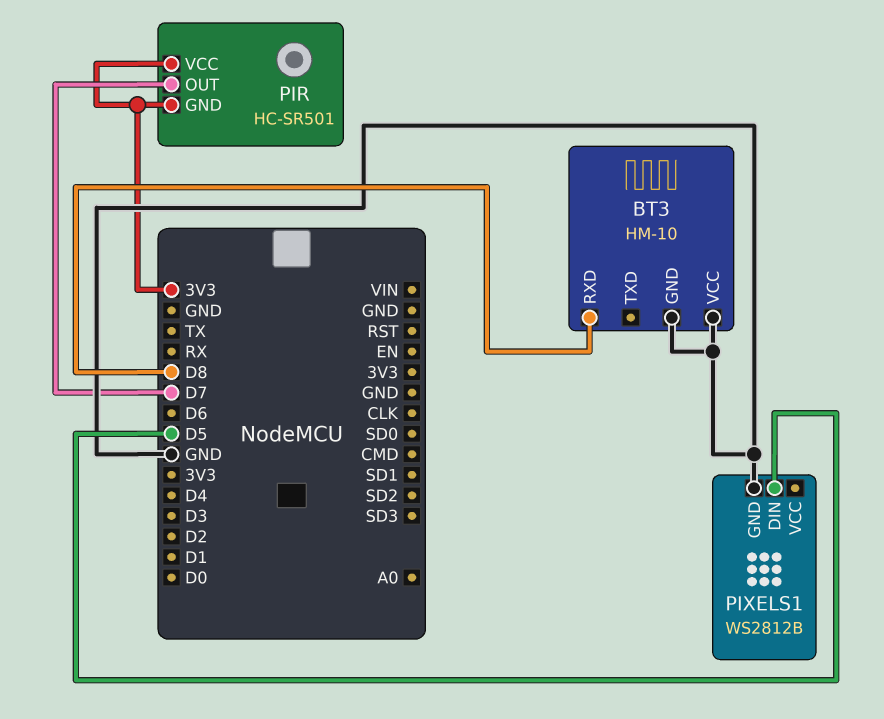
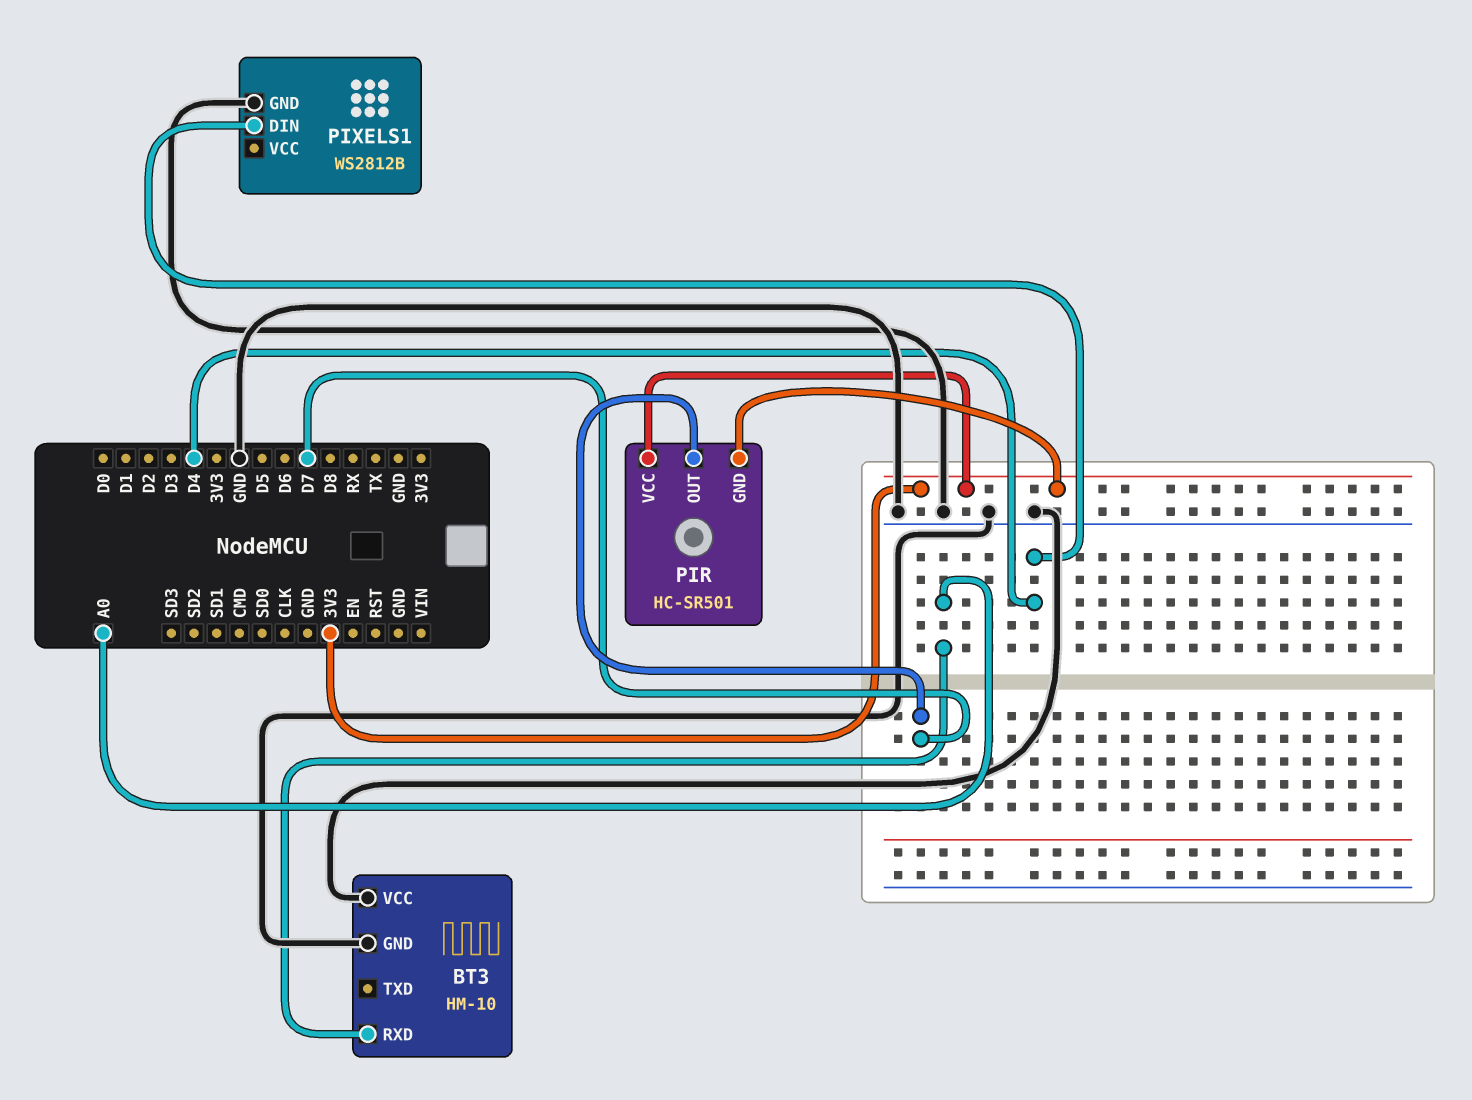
BT3 pin RXD: D8 -> A0
PIXELS1 pin DIN: D5 -> D4

